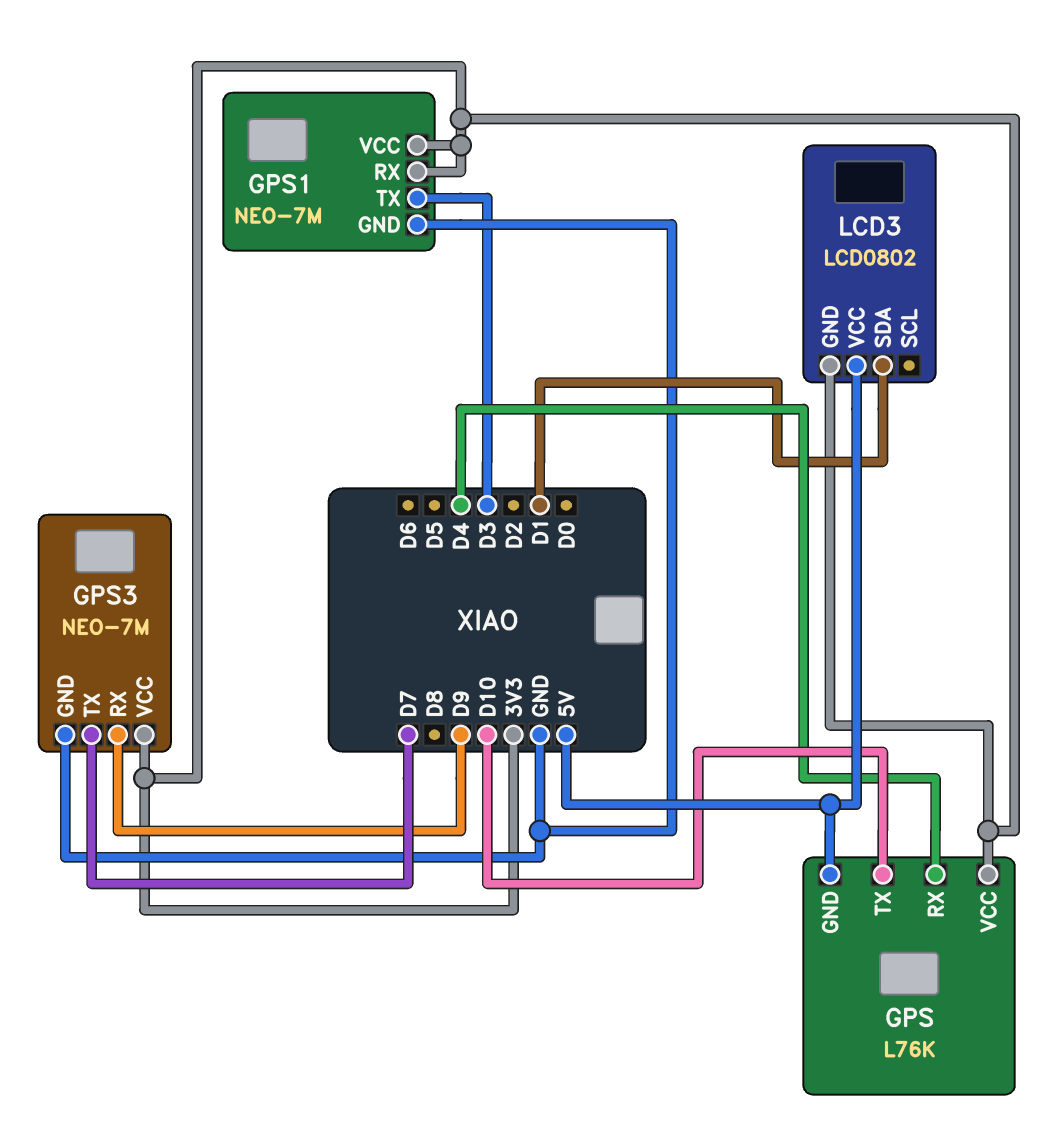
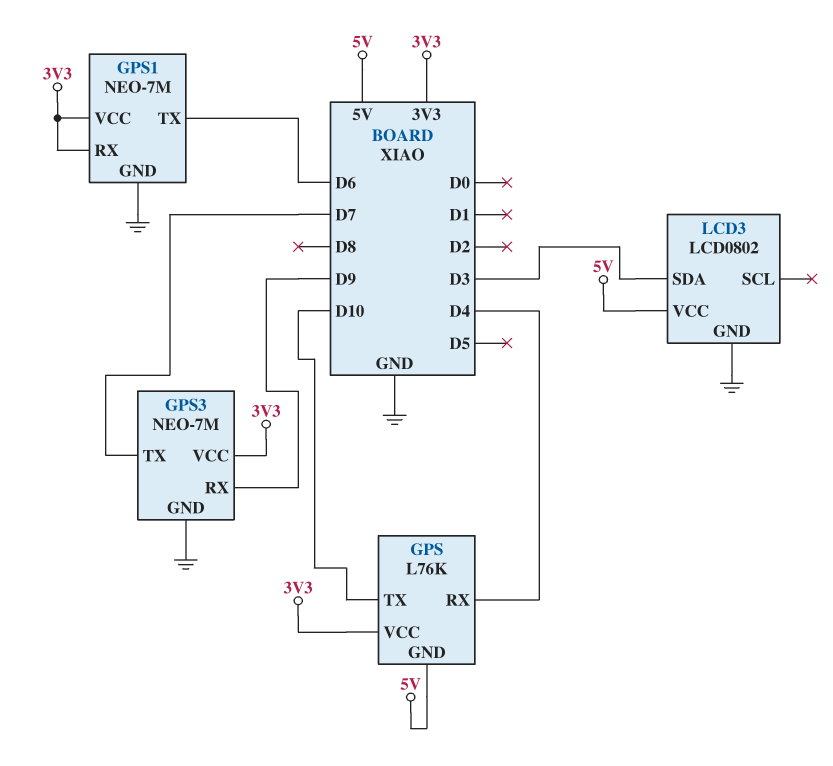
GPS1 pin TX: D3 -> D6
LCD3 pin GND: 3V3 -> GND
LCD3 pin SDA: D1 -> D3

